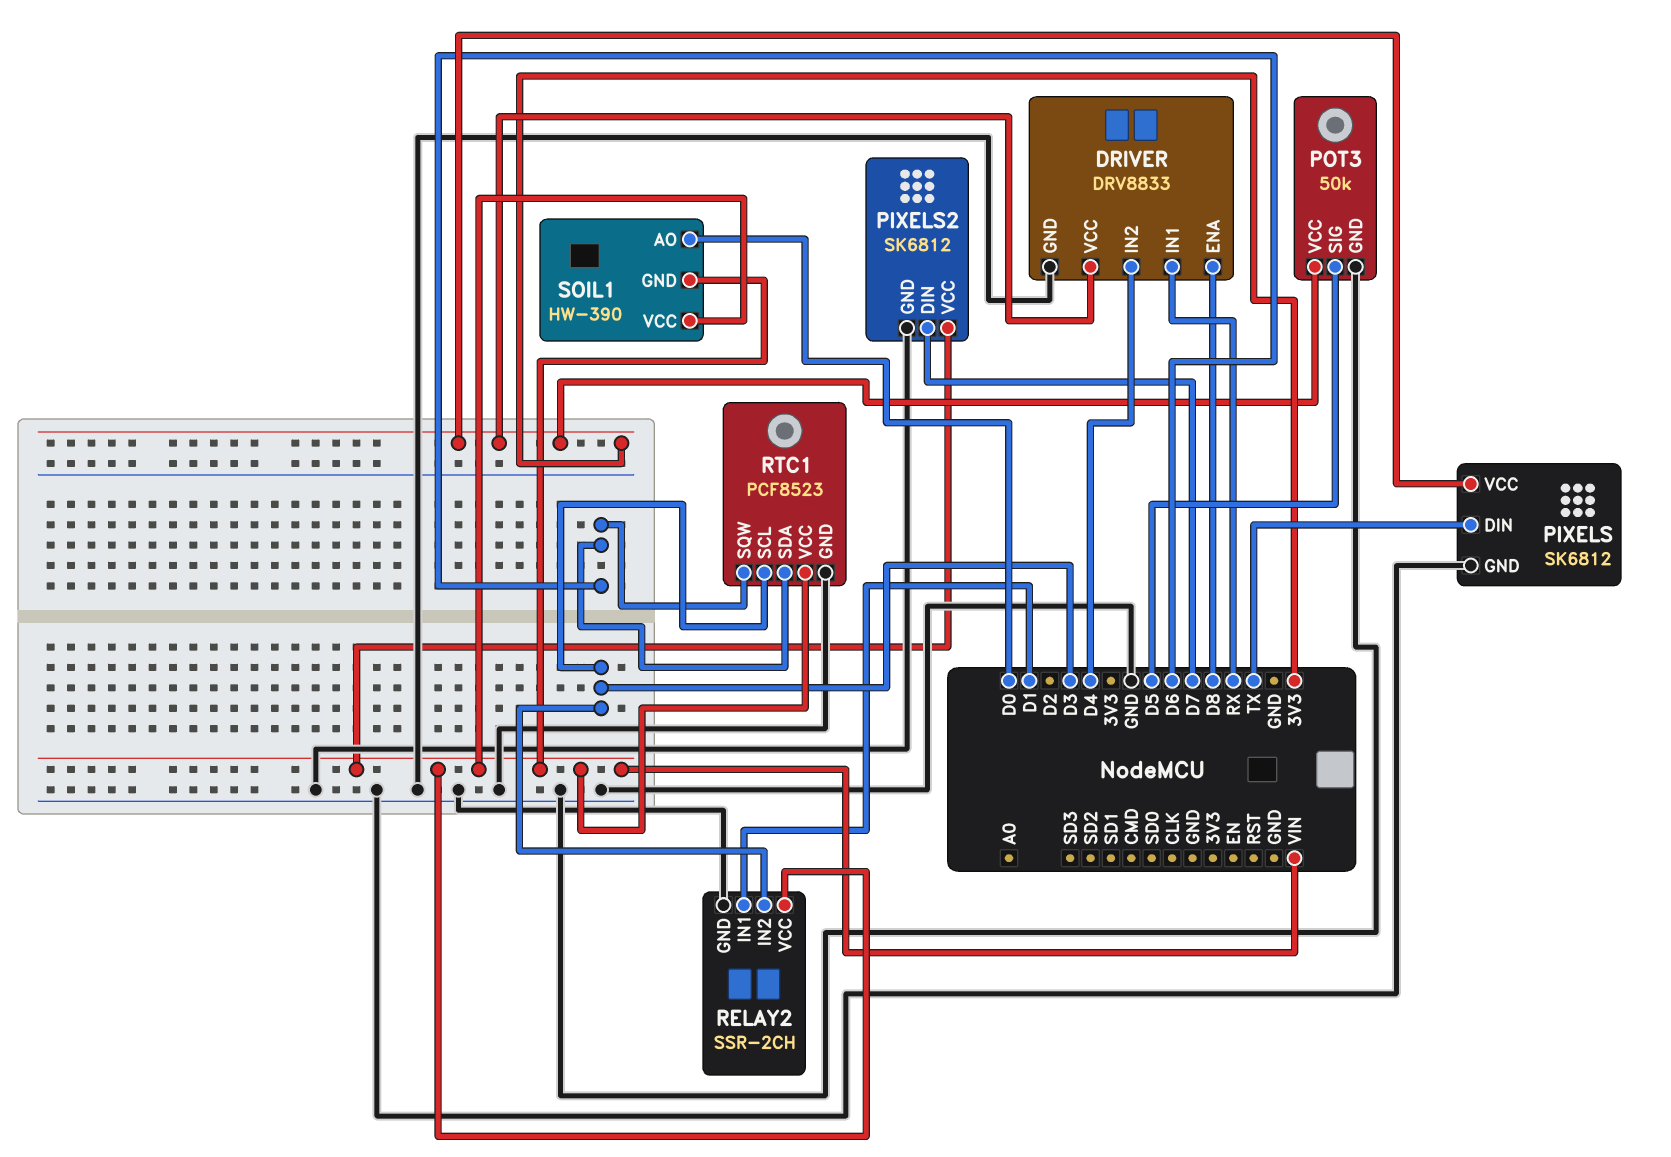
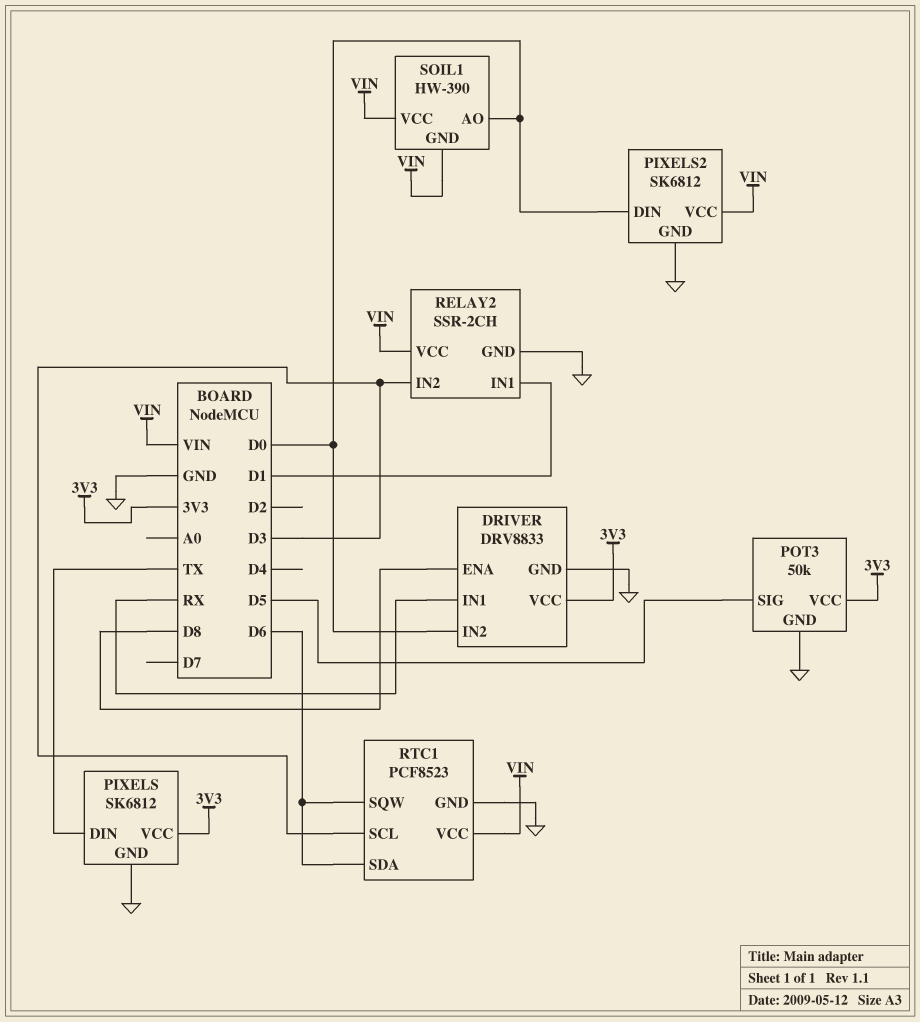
DRIVER pin IN2: D4 -> D0
PIXELS2 pin DIN: D7 -> D0

